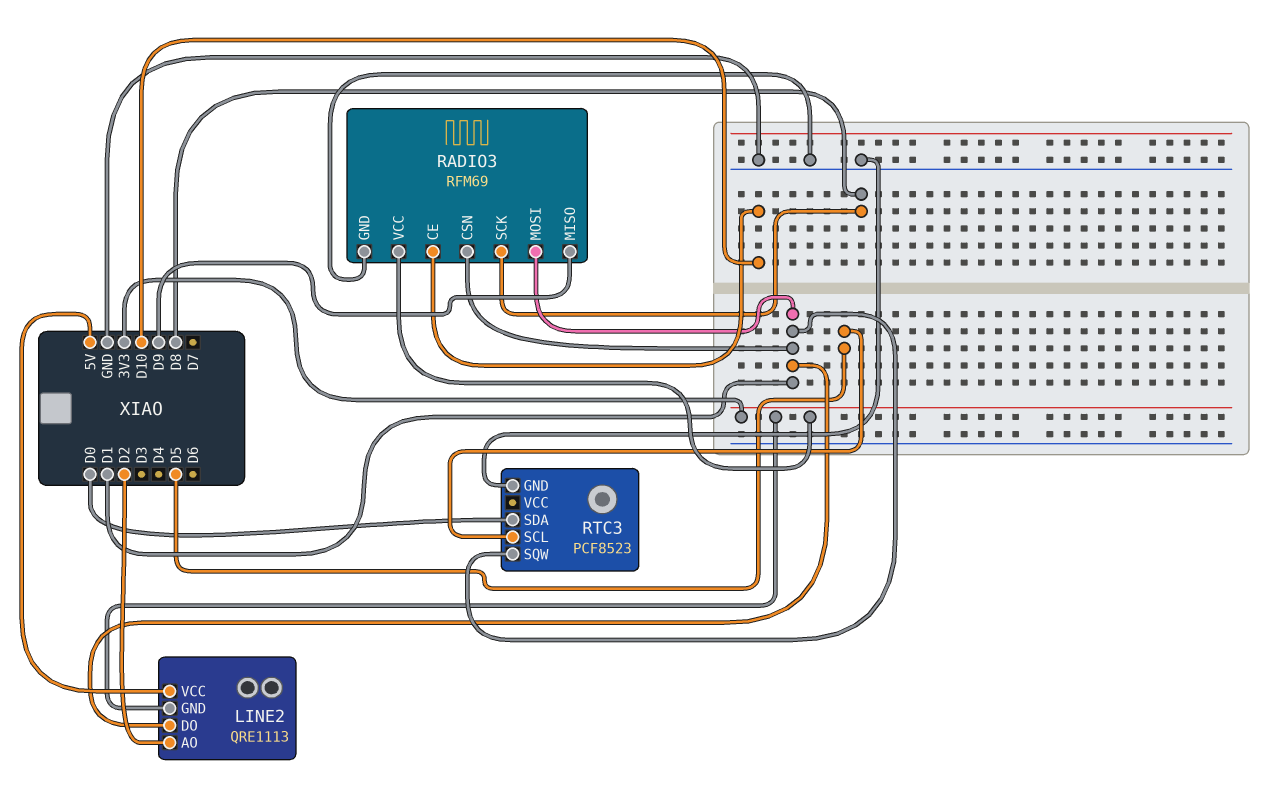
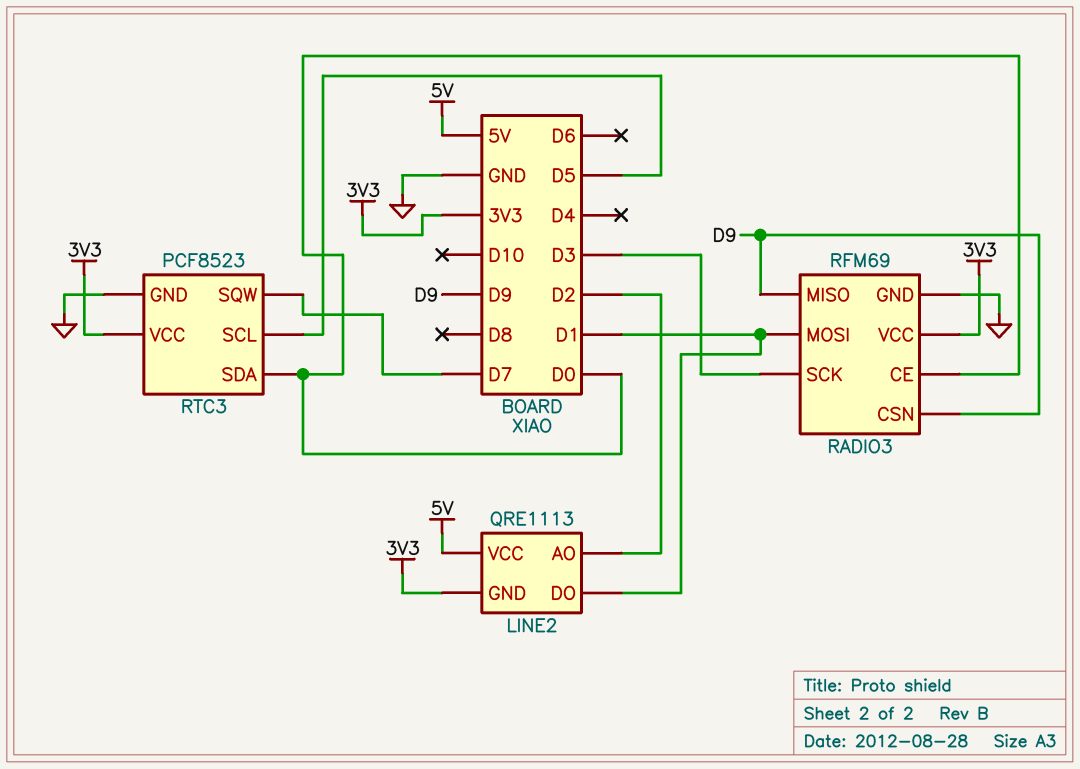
RADIO3 pin CE: D10 -> D0
RADIO3 pin CSN: D1 -> D9
RADIO3 pin SCK: D8 -> D3
RTC3 pin SQW: D1 -> D7
RTC3 pin VCC: none -> 3V3

